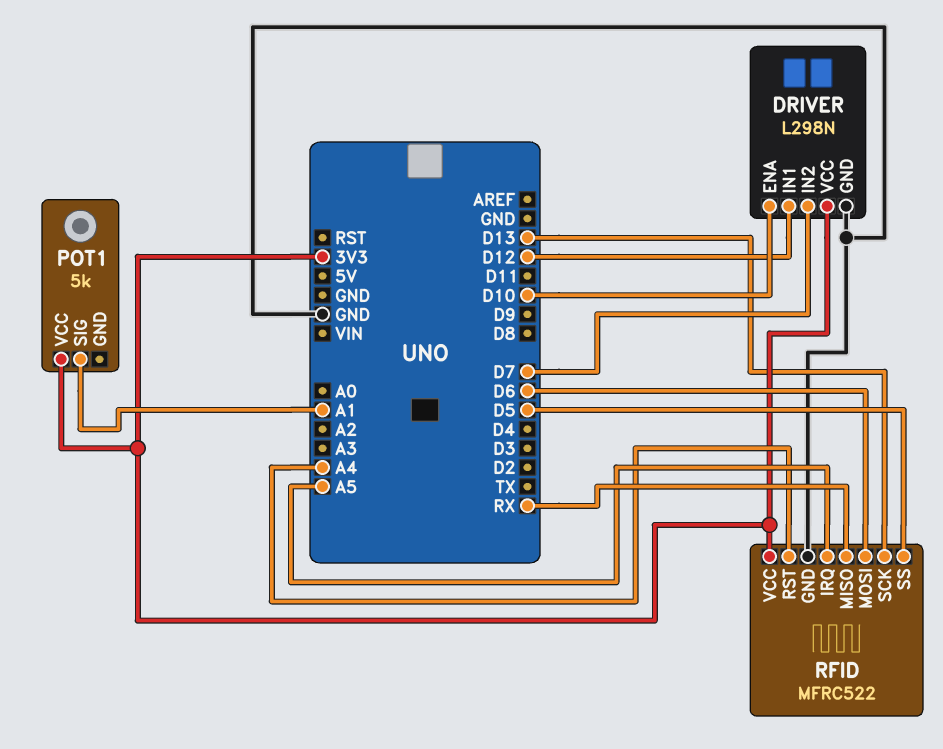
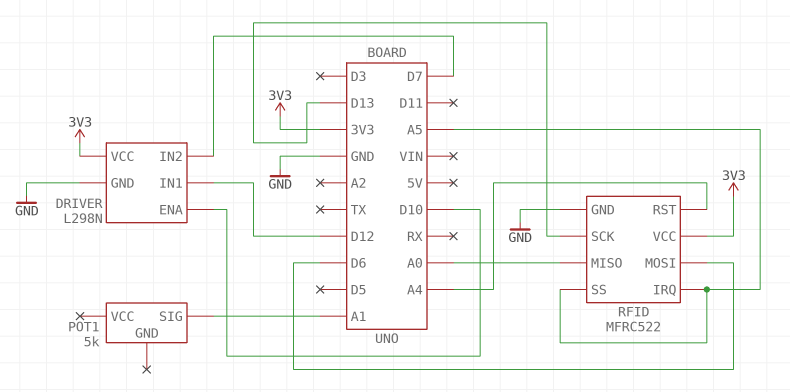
POT1 pin VCC: 3V3 -> none
RFID pin MISO: RX -> A0
RFID pin SS: D5 -> A5

